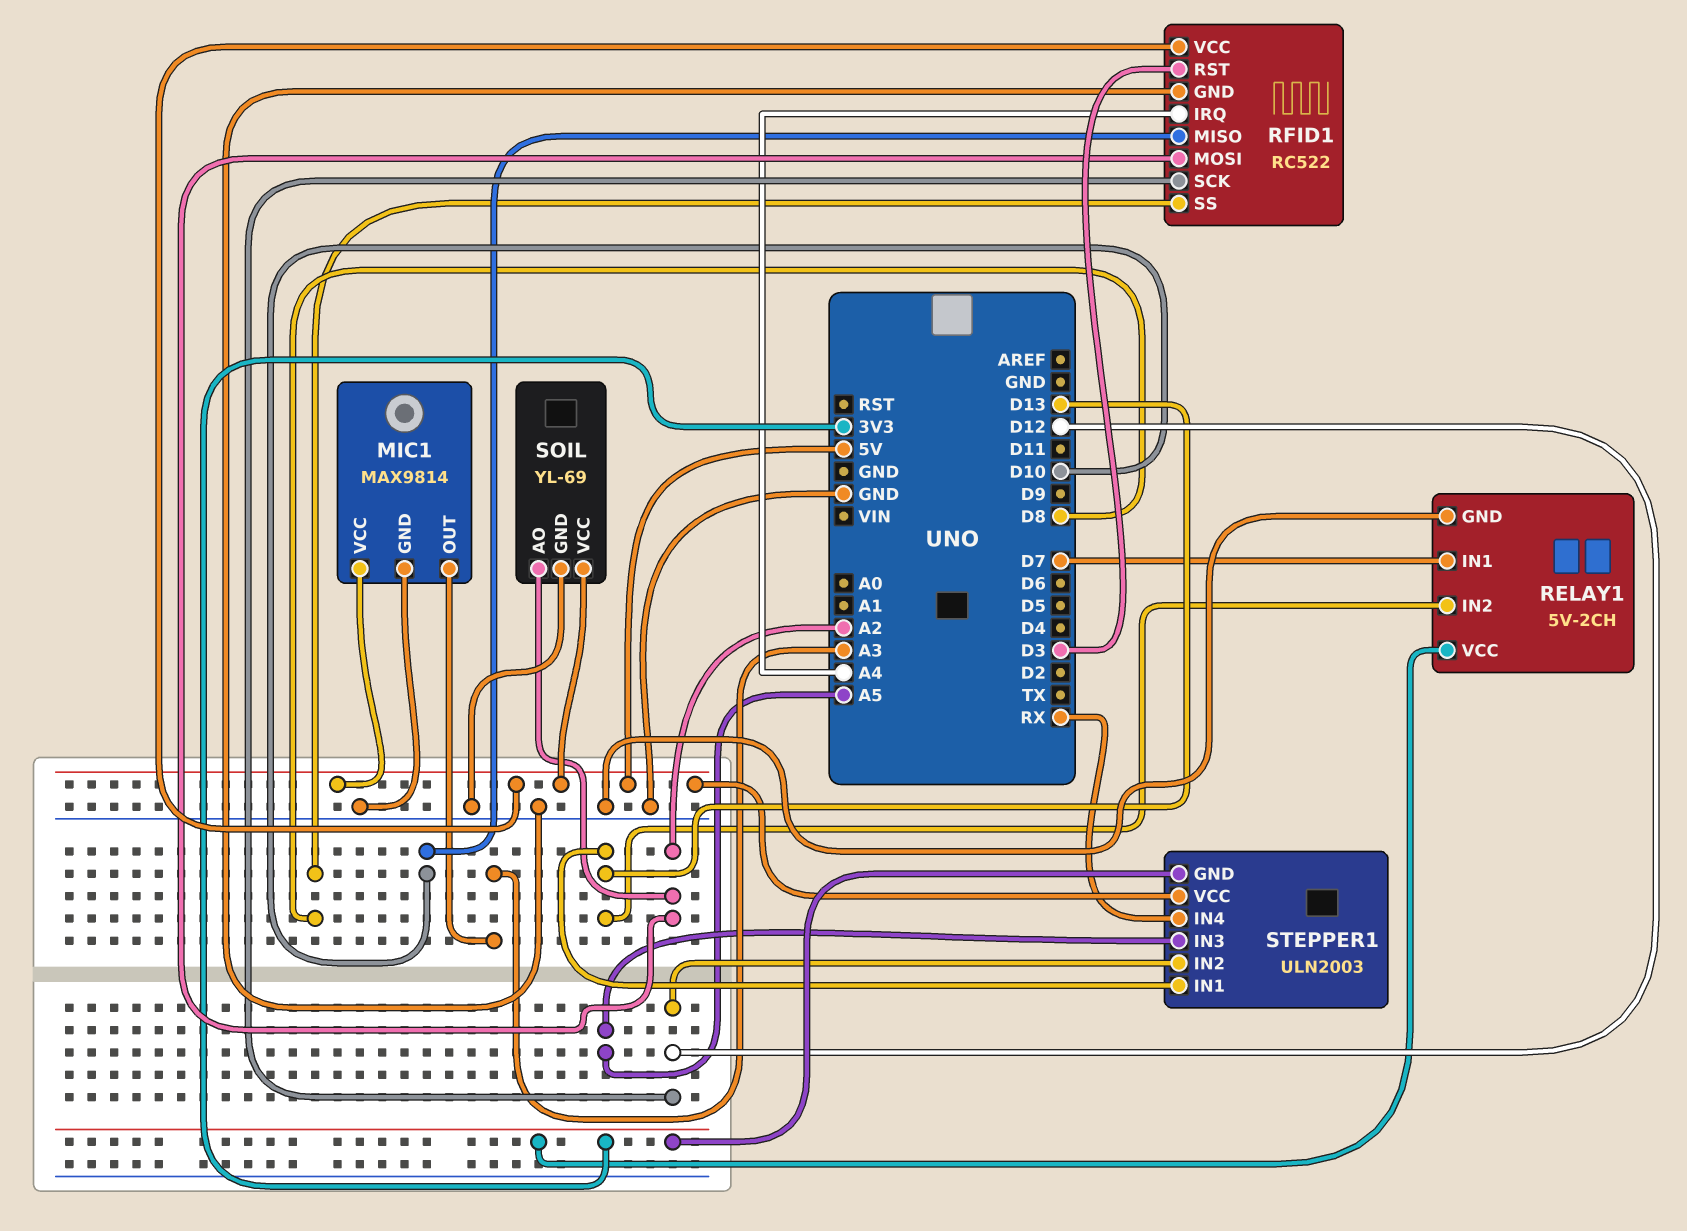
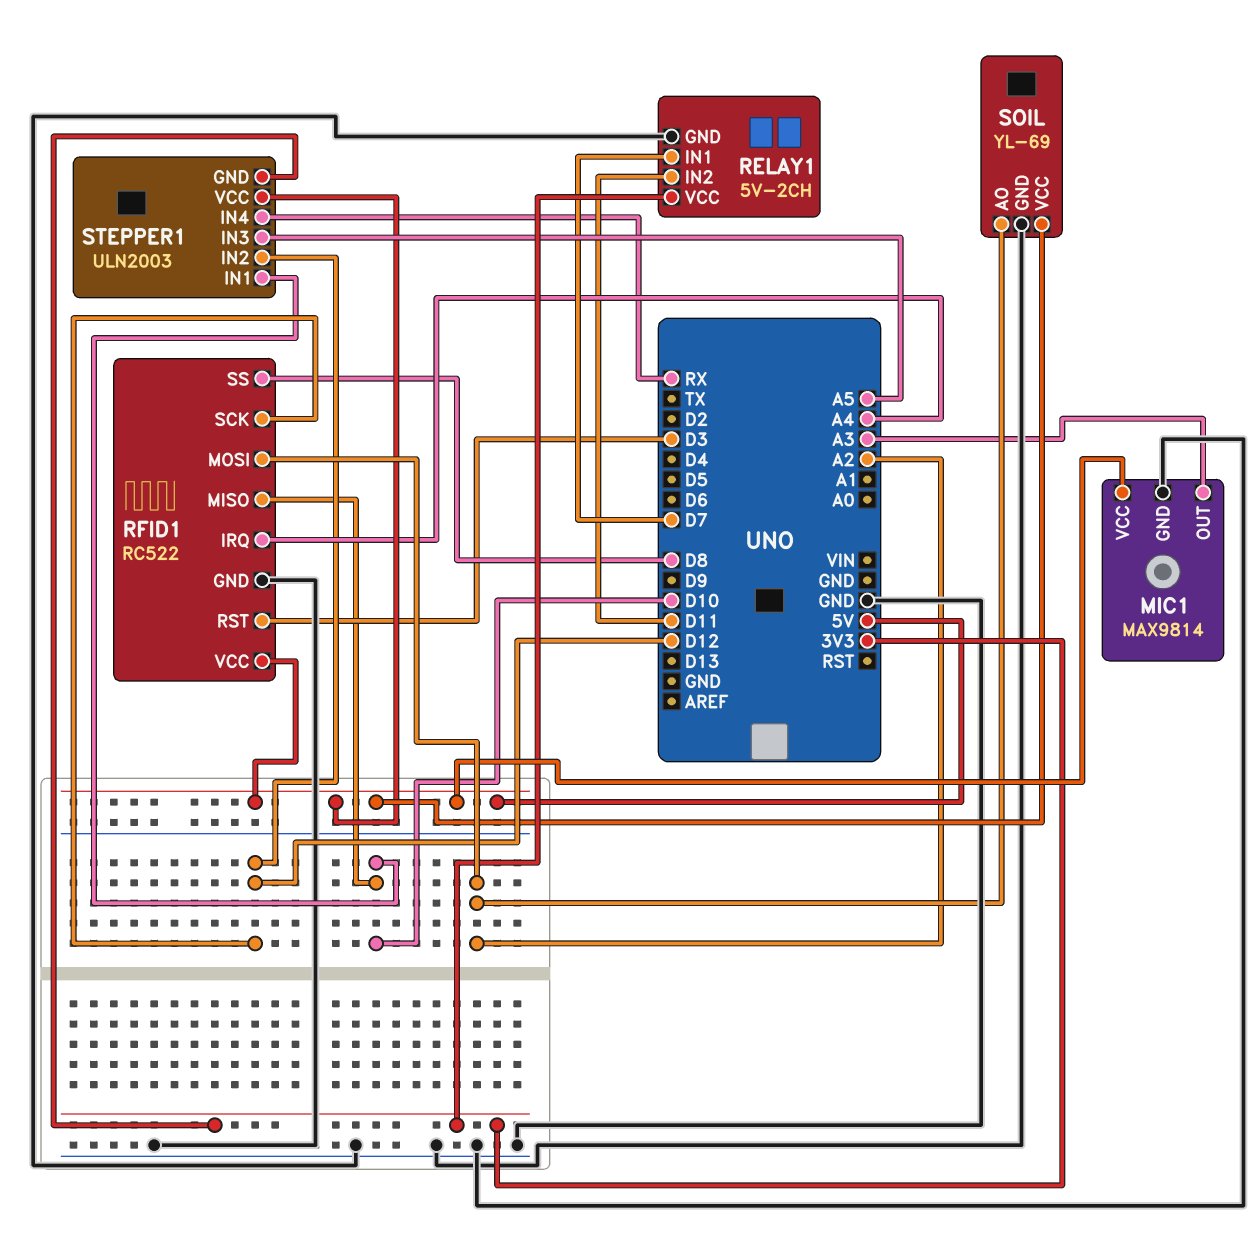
RELAY1 pin IN2: D13 -> D11
STEPPER1 pin IN1: D13 -> D10

